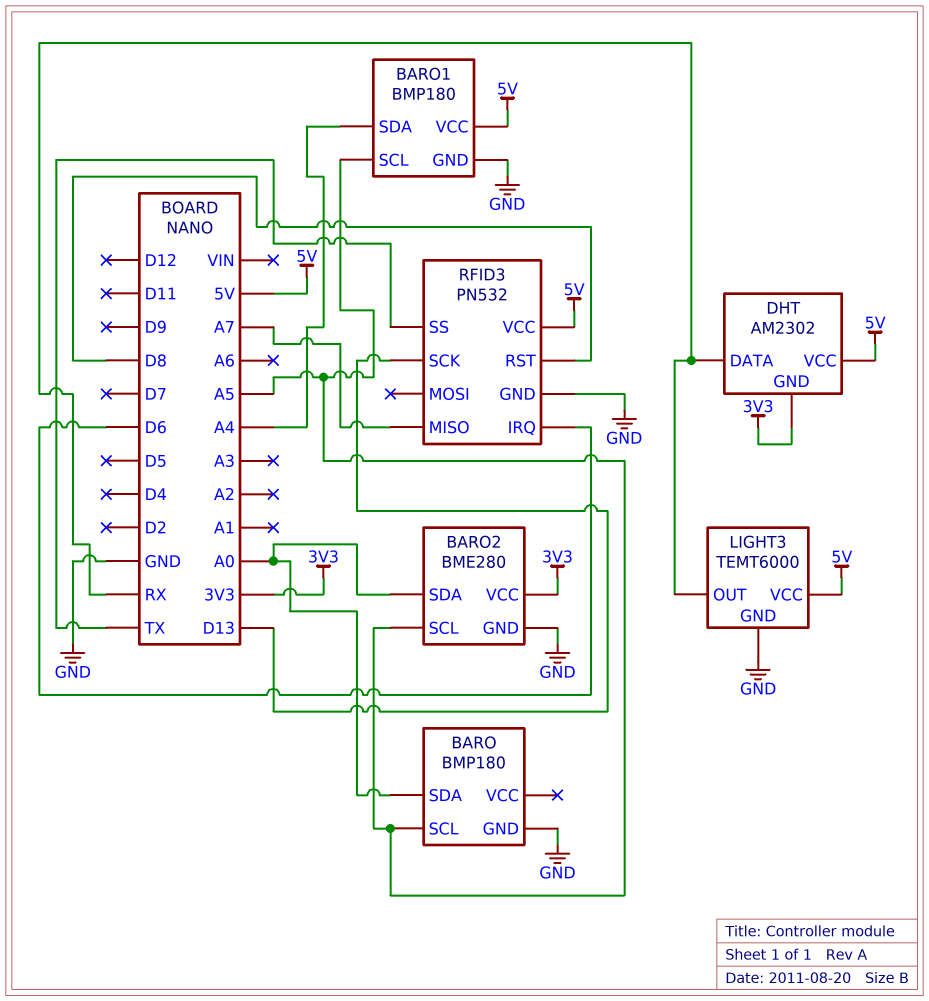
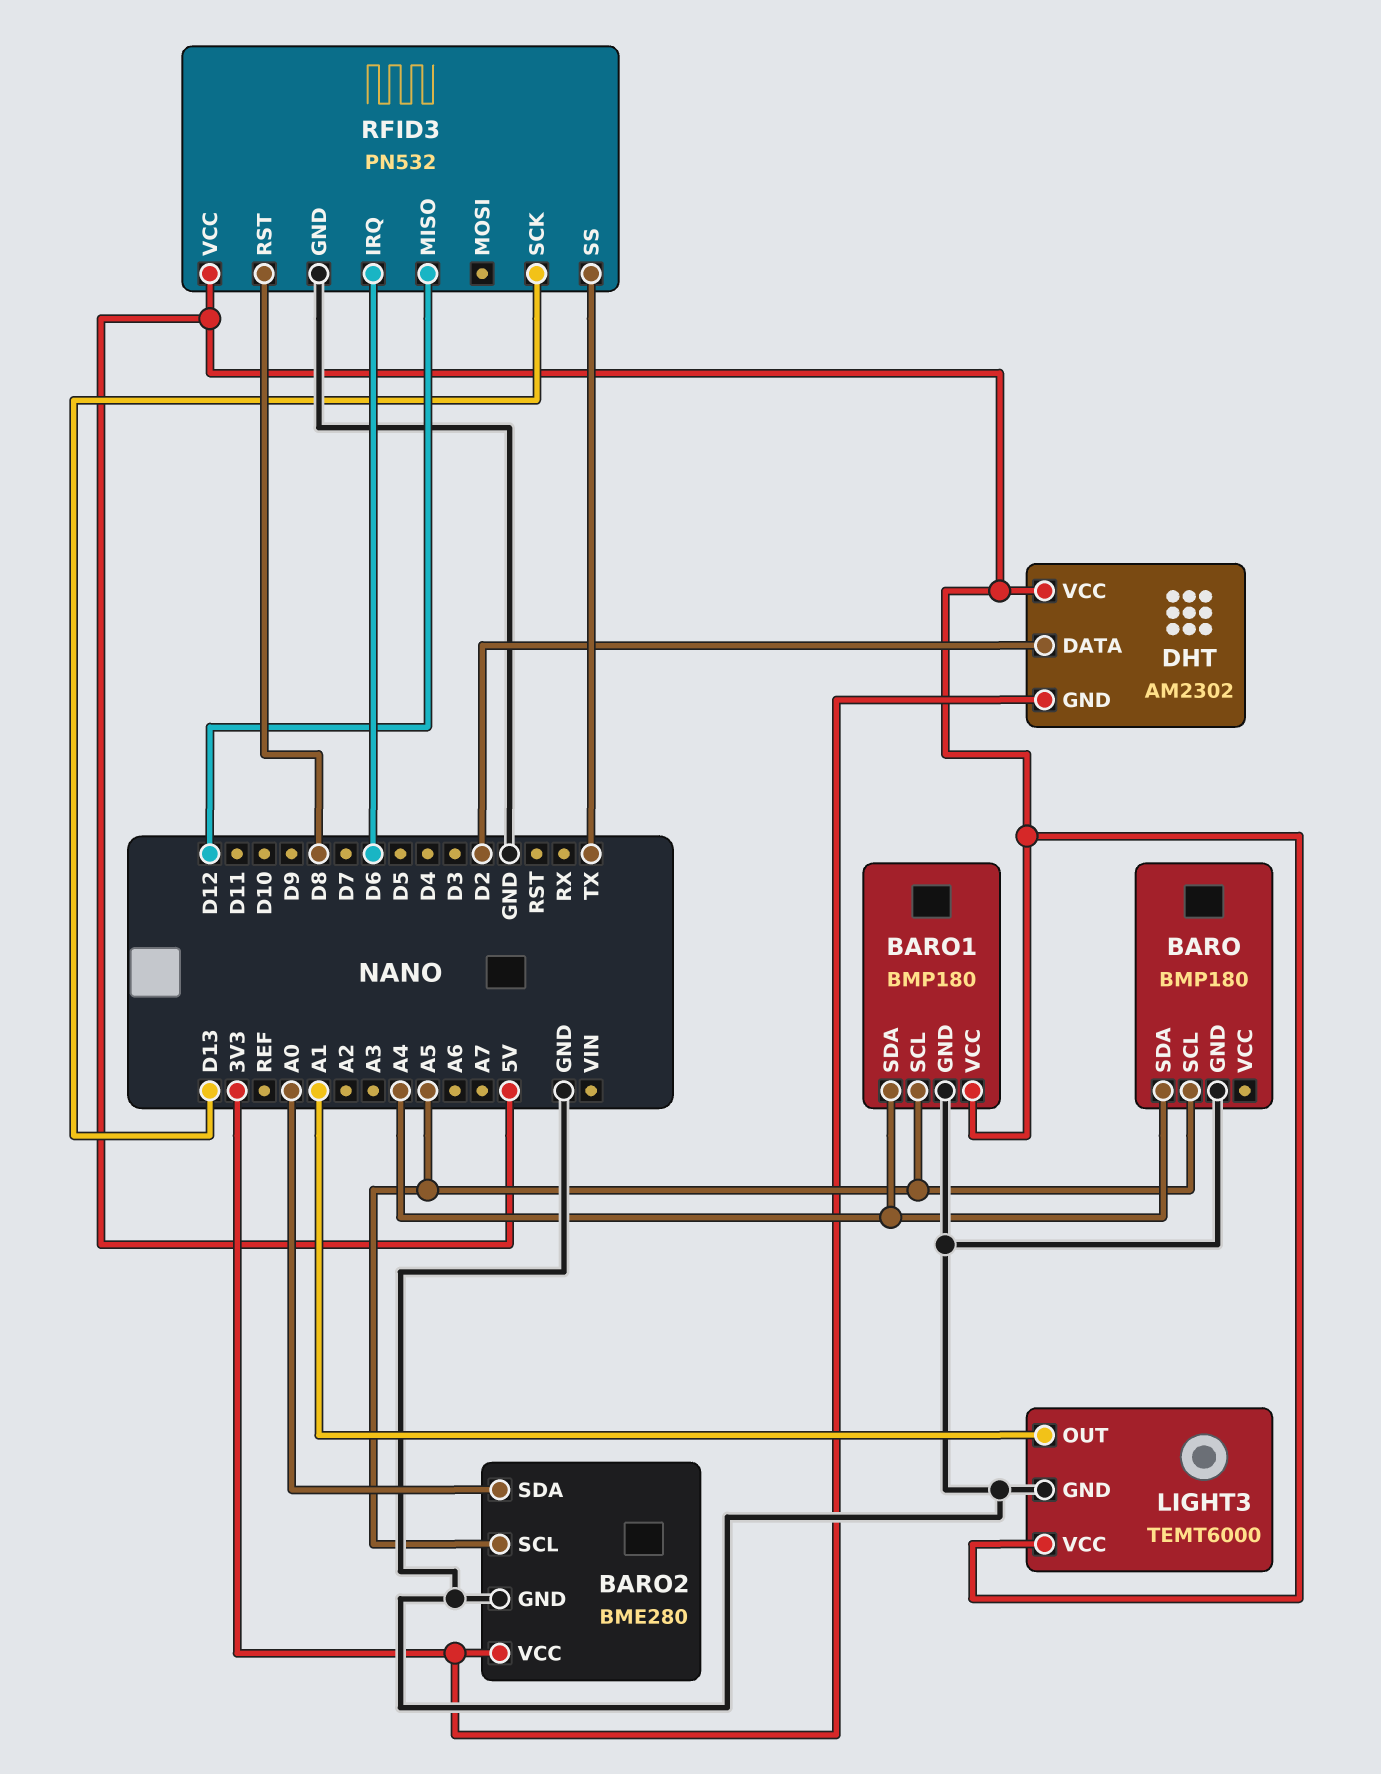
BARO pin SDA: A0 -> A4
DHT pin DATA: RX -> D2
LIGHT3 pin OUT: RX -> A1
RFID3 pin MISO: A7 -> D12

